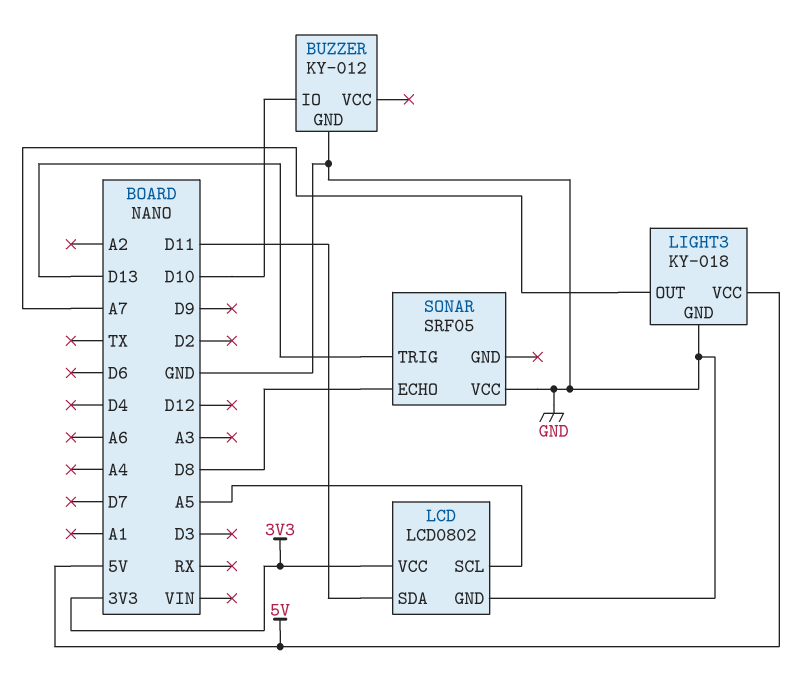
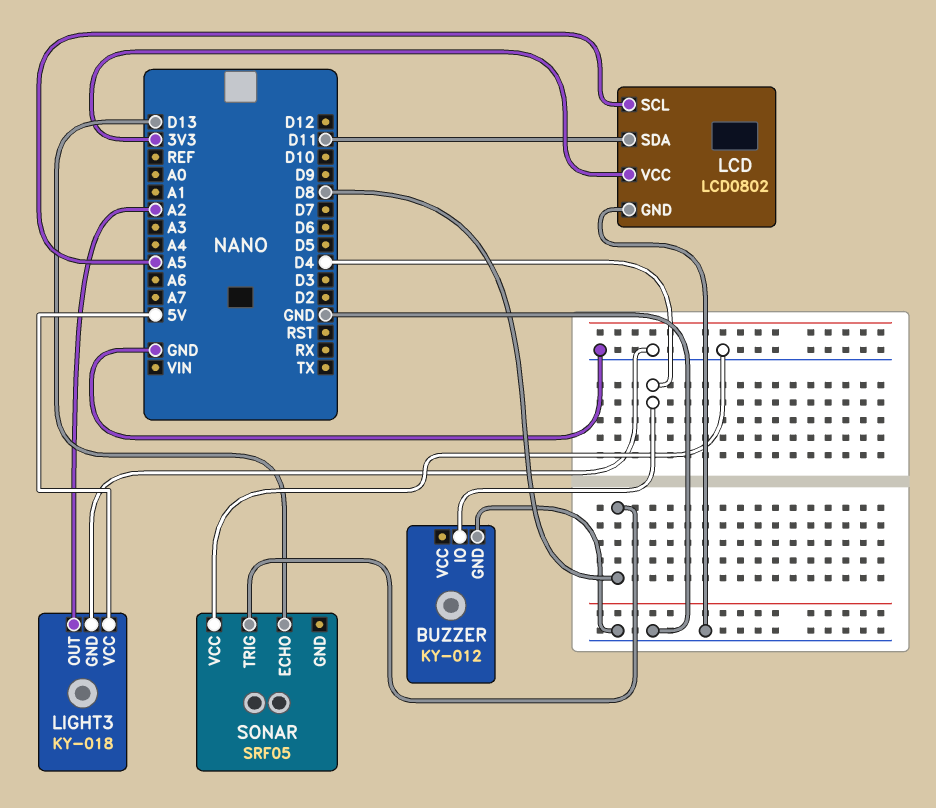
BUZZER pin IO: D10 -> D4
LIGHT3 pin OUT: A7 -> A2
SONAR pin ECHO: D8 -> D13
SONAR pin TRIG: D13 -> D8

